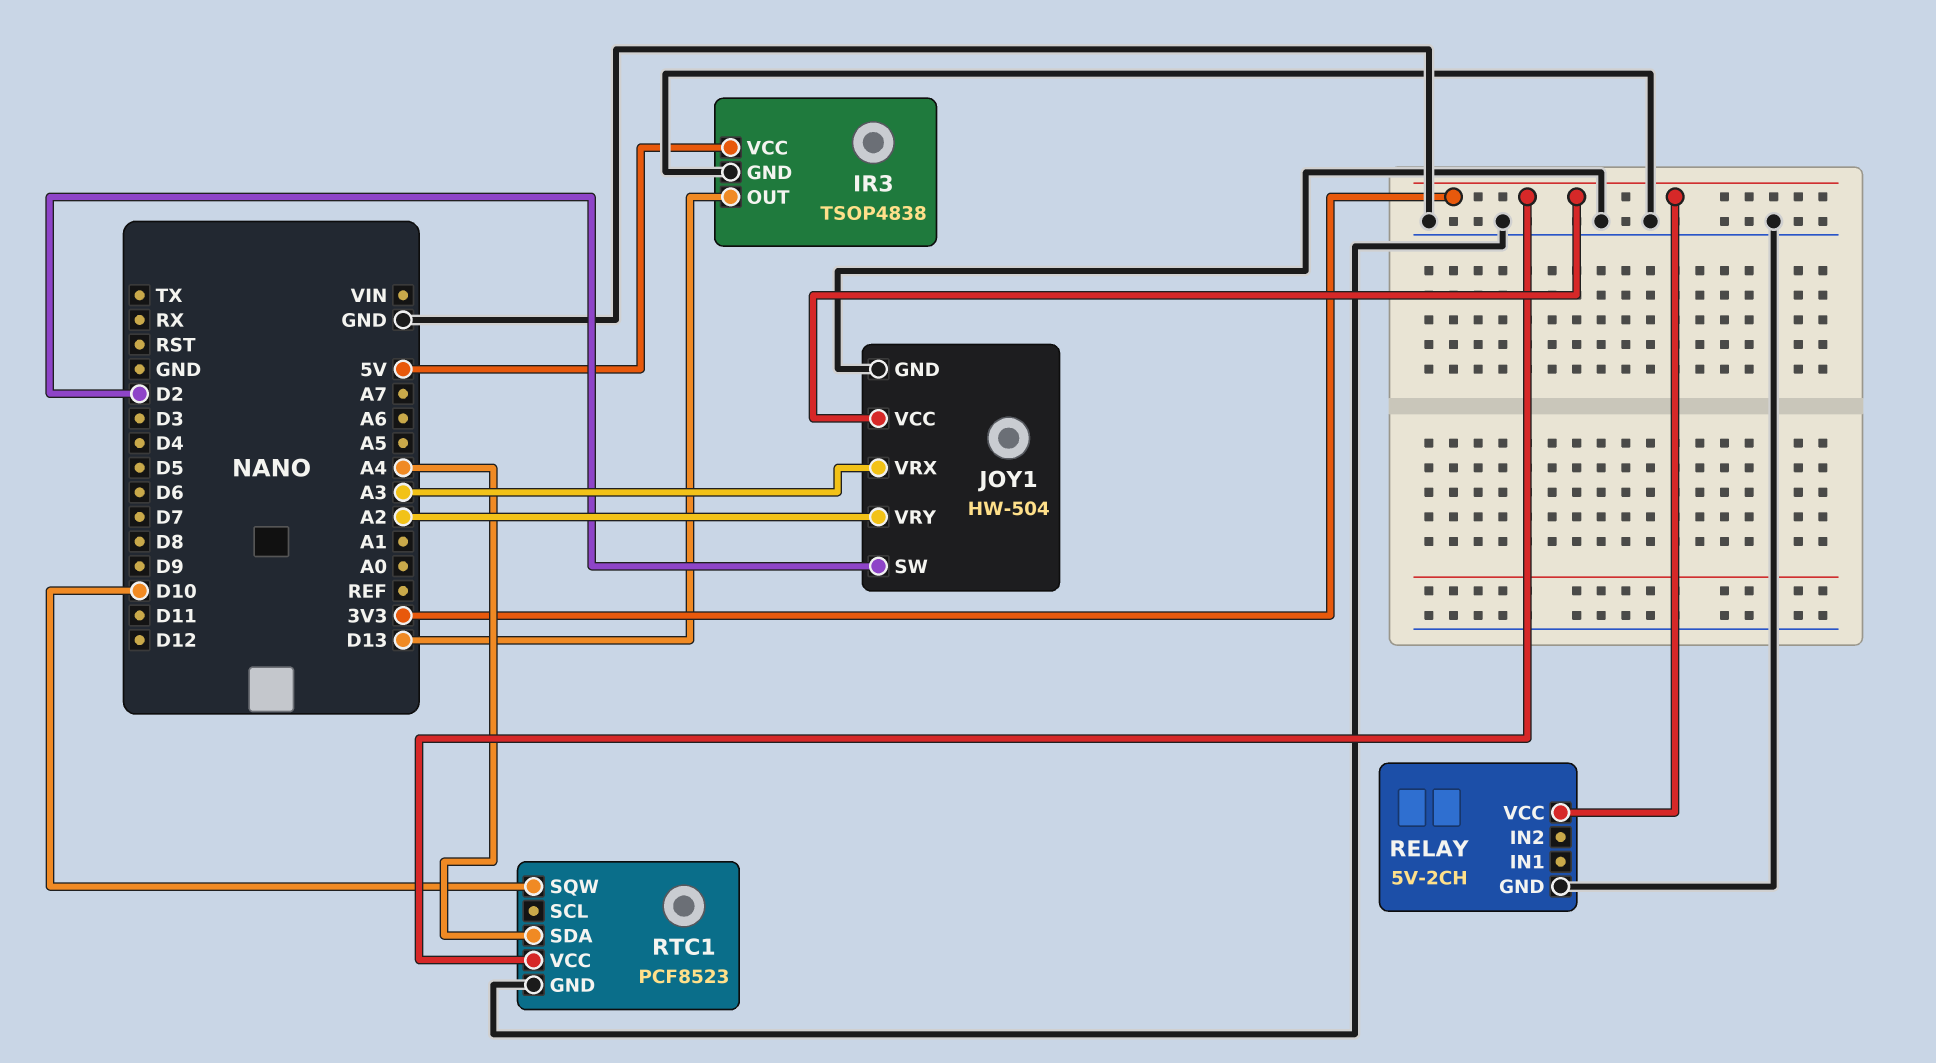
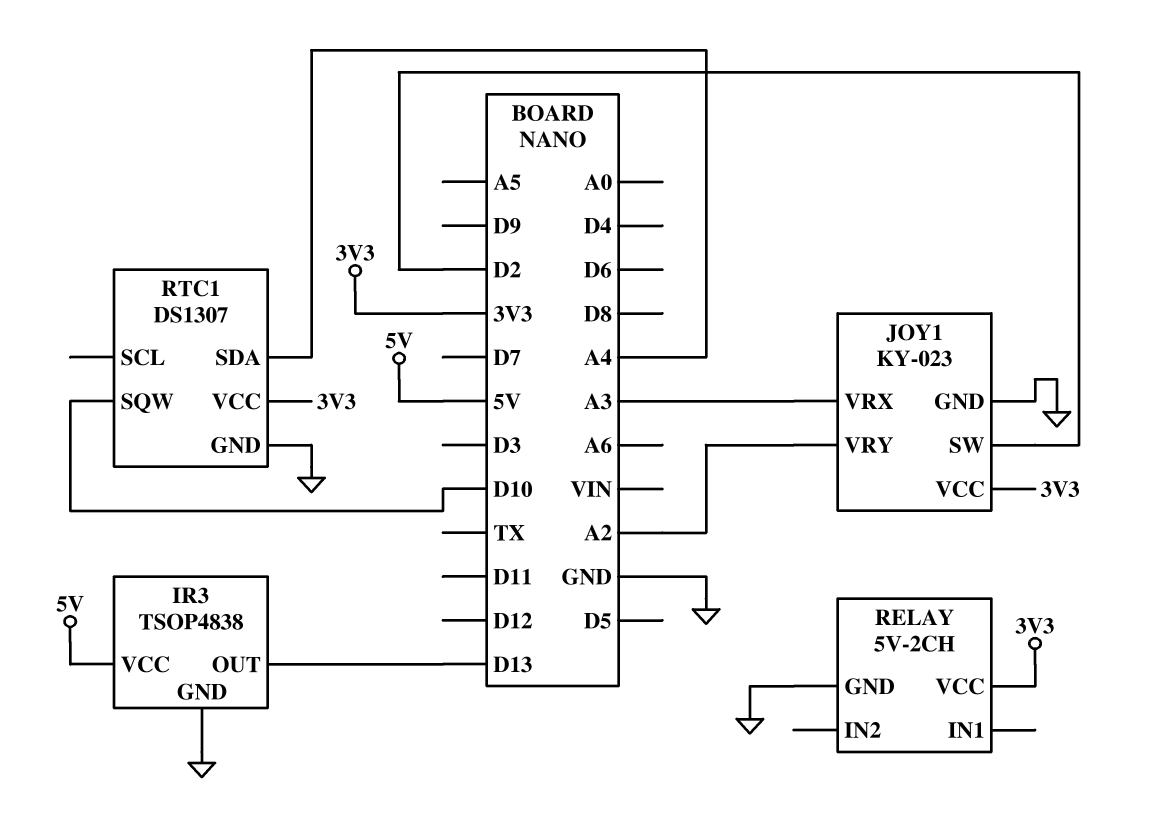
JOY1: HW-504 -> KY-023
RTC1: PCF8523 -> DS1307

